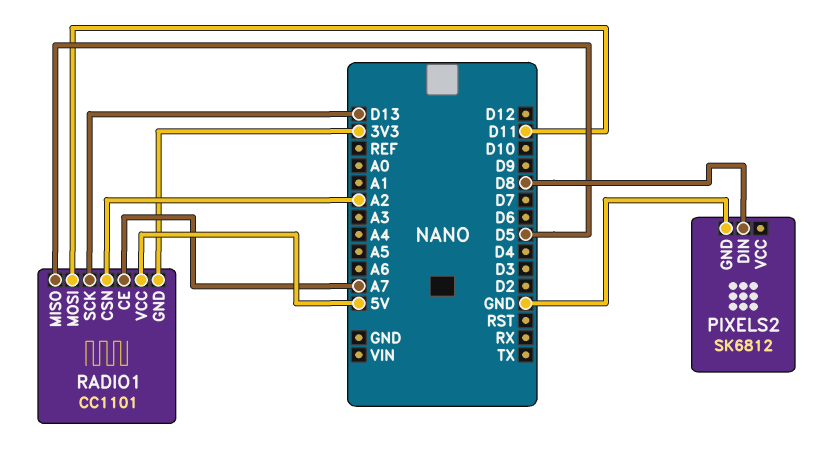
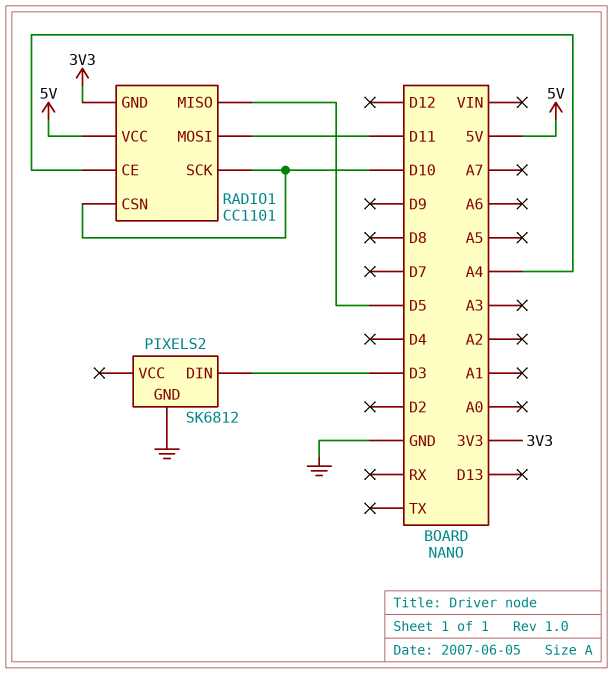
PIXELS2 pin DIN: D8 -> D3
RADIO1 pin CE: A7 -> A4
RADIO1 pin CSN: A2 -> D10
RADIO1 pin SCK: D13 -> D10

